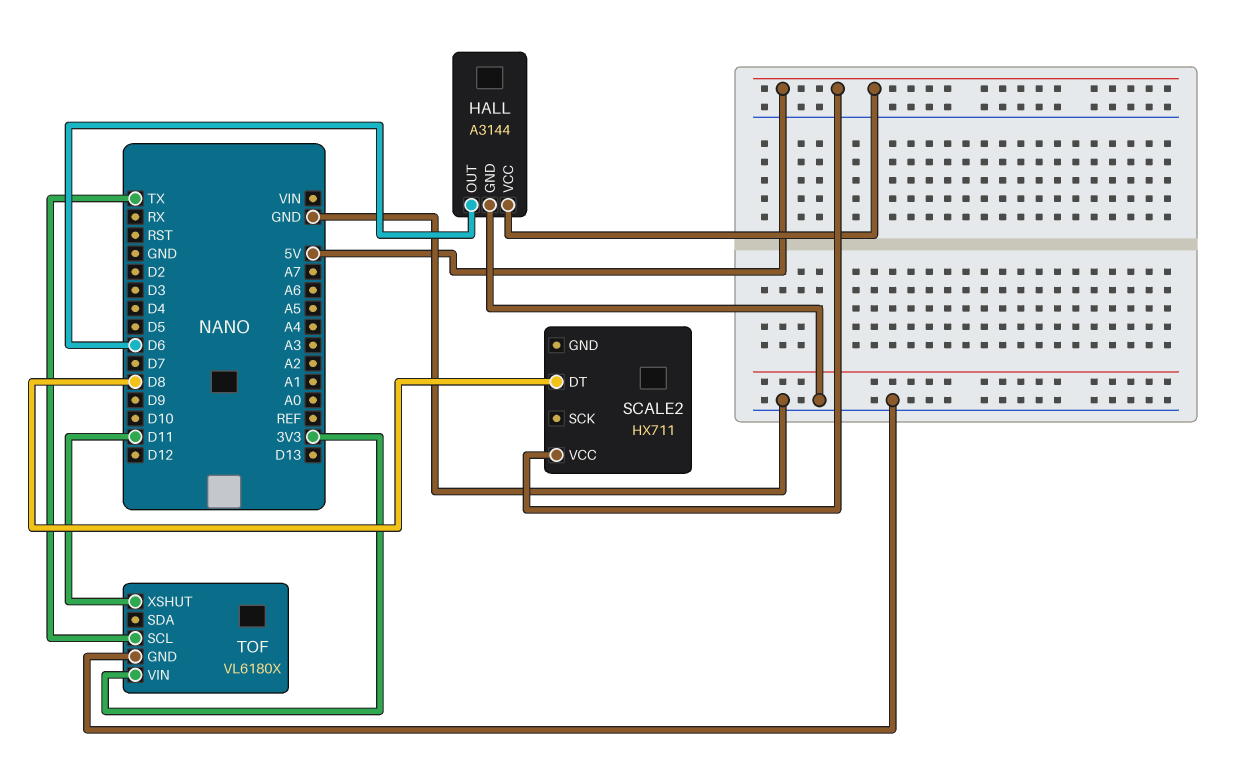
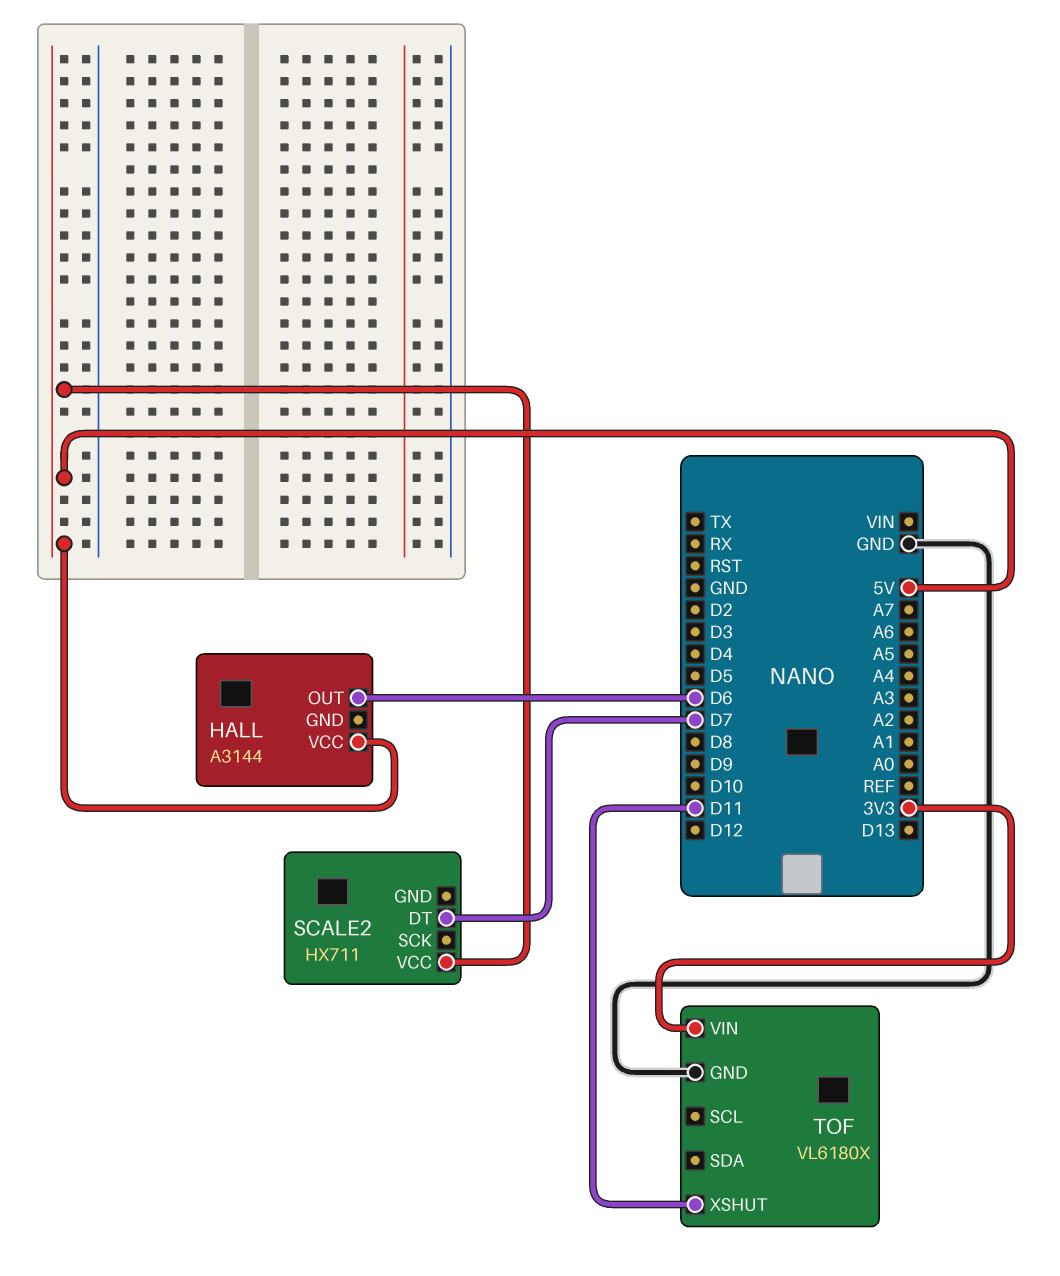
HALL pin GND: GND -> none
SCALE2 pin DT: D8 -> D7
TOF pin SCL: TX -> none

